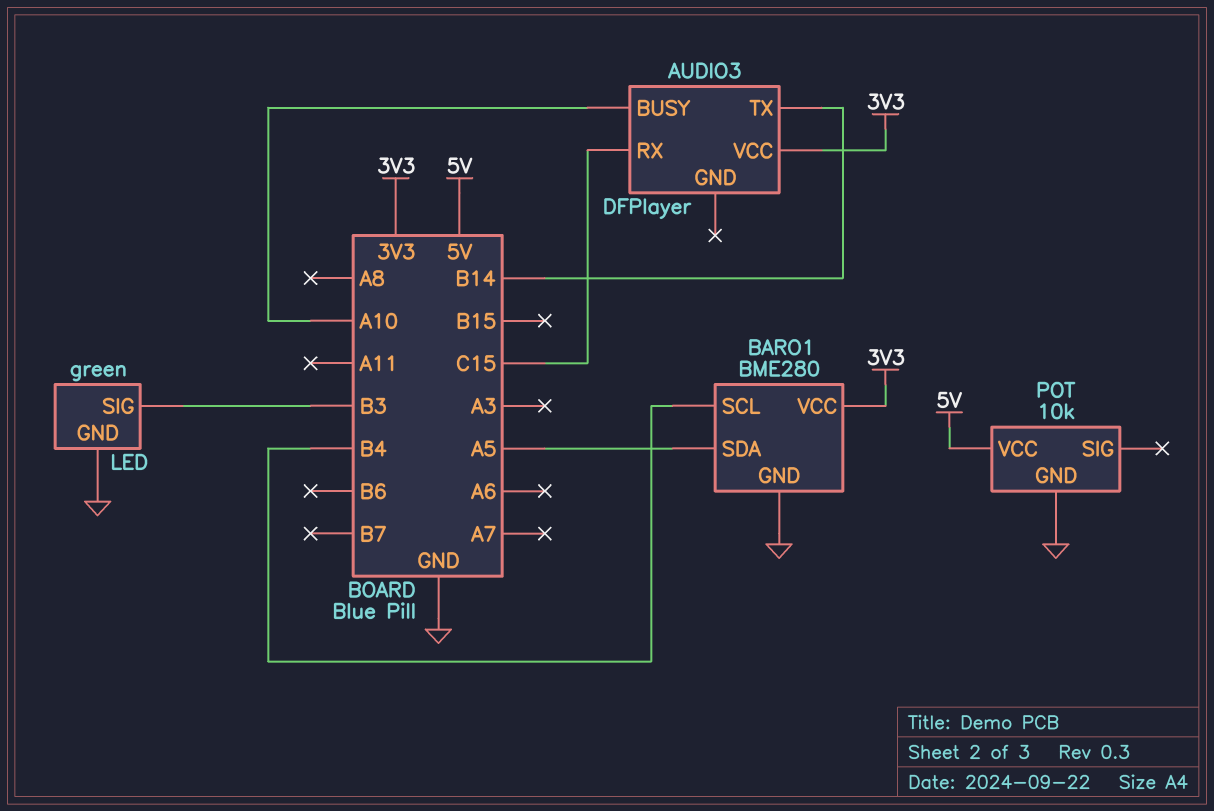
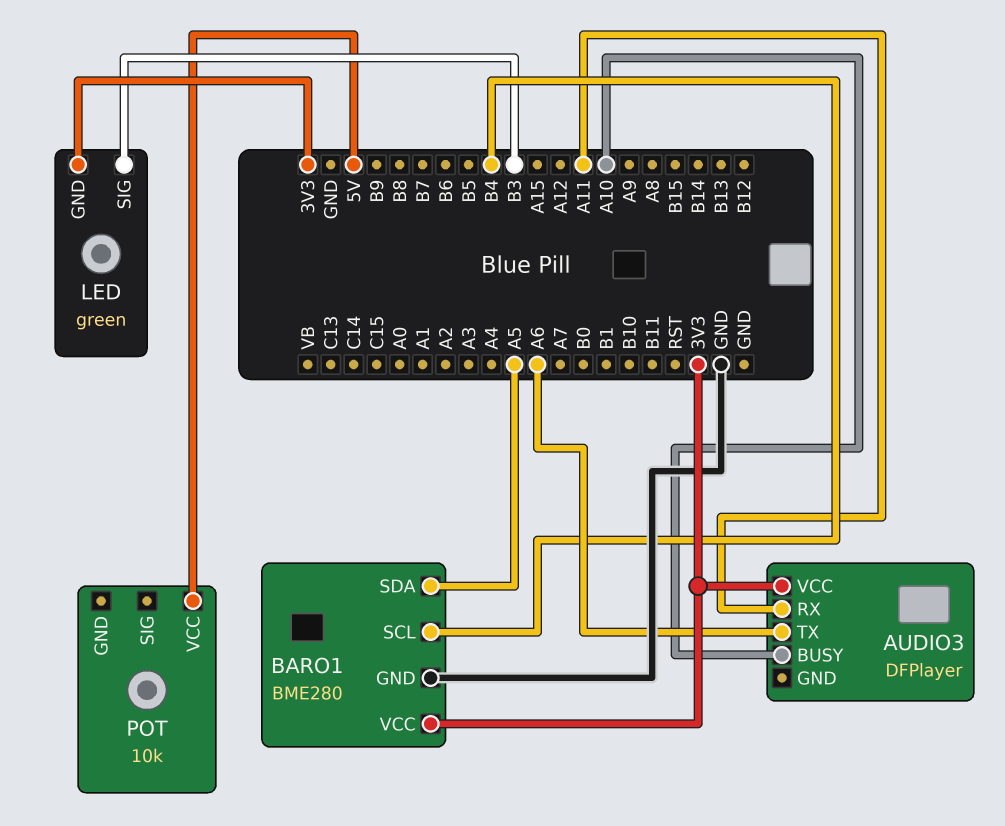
AUDIO3 pin RX: C15 -> A11
AUDIO3 pin TX: B14 -> A6
LED pin GND: GND -> 3V3
POT pin GND: GND -> none

